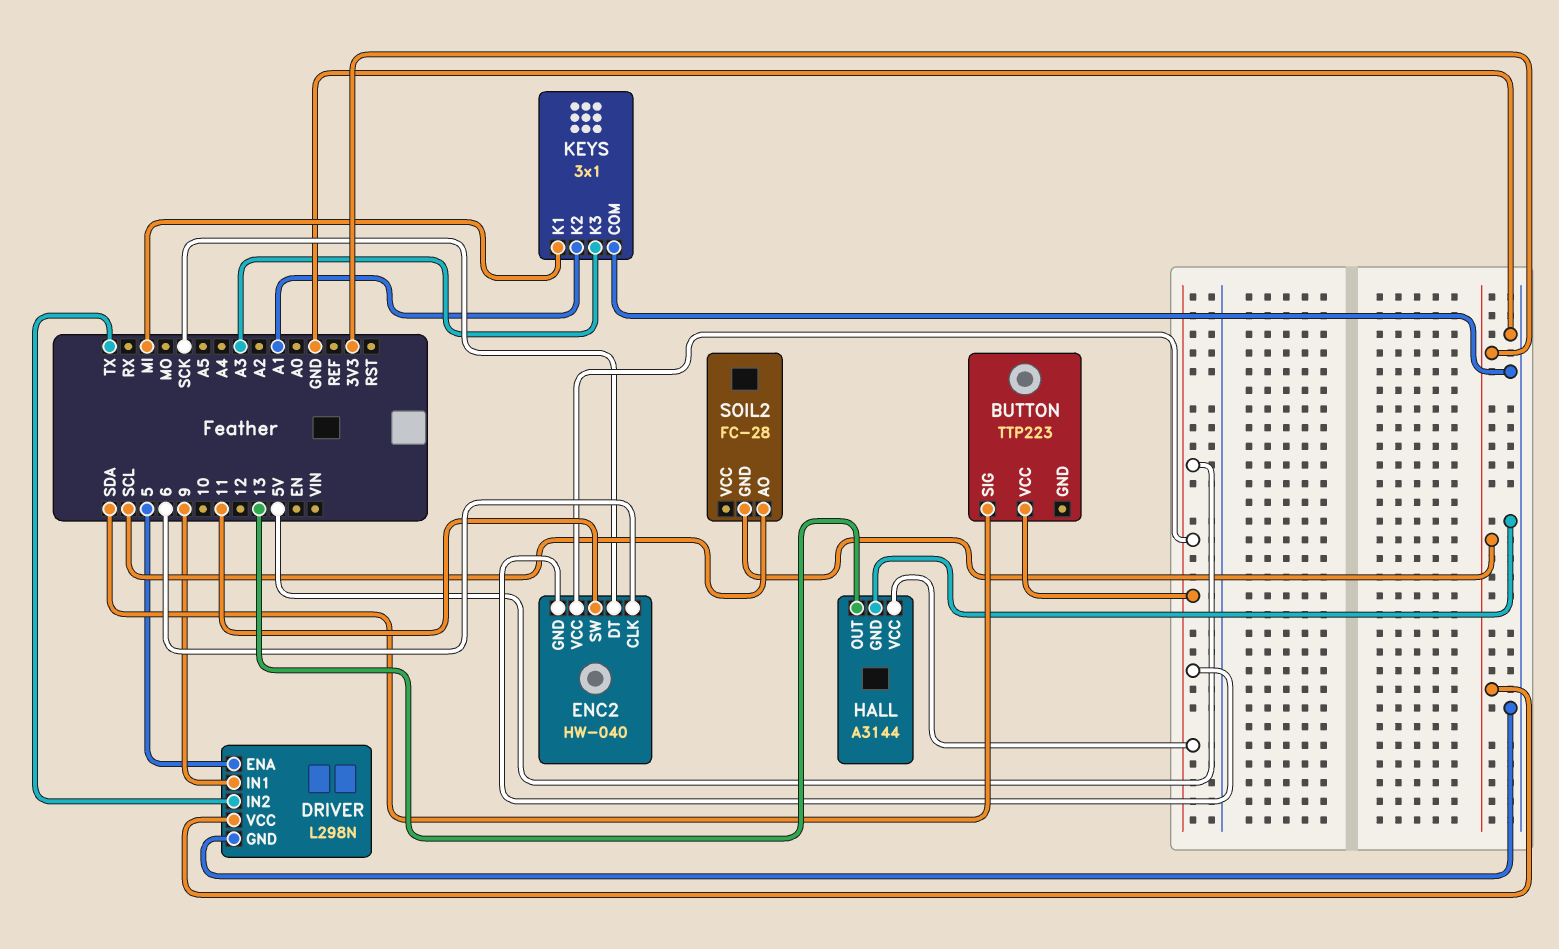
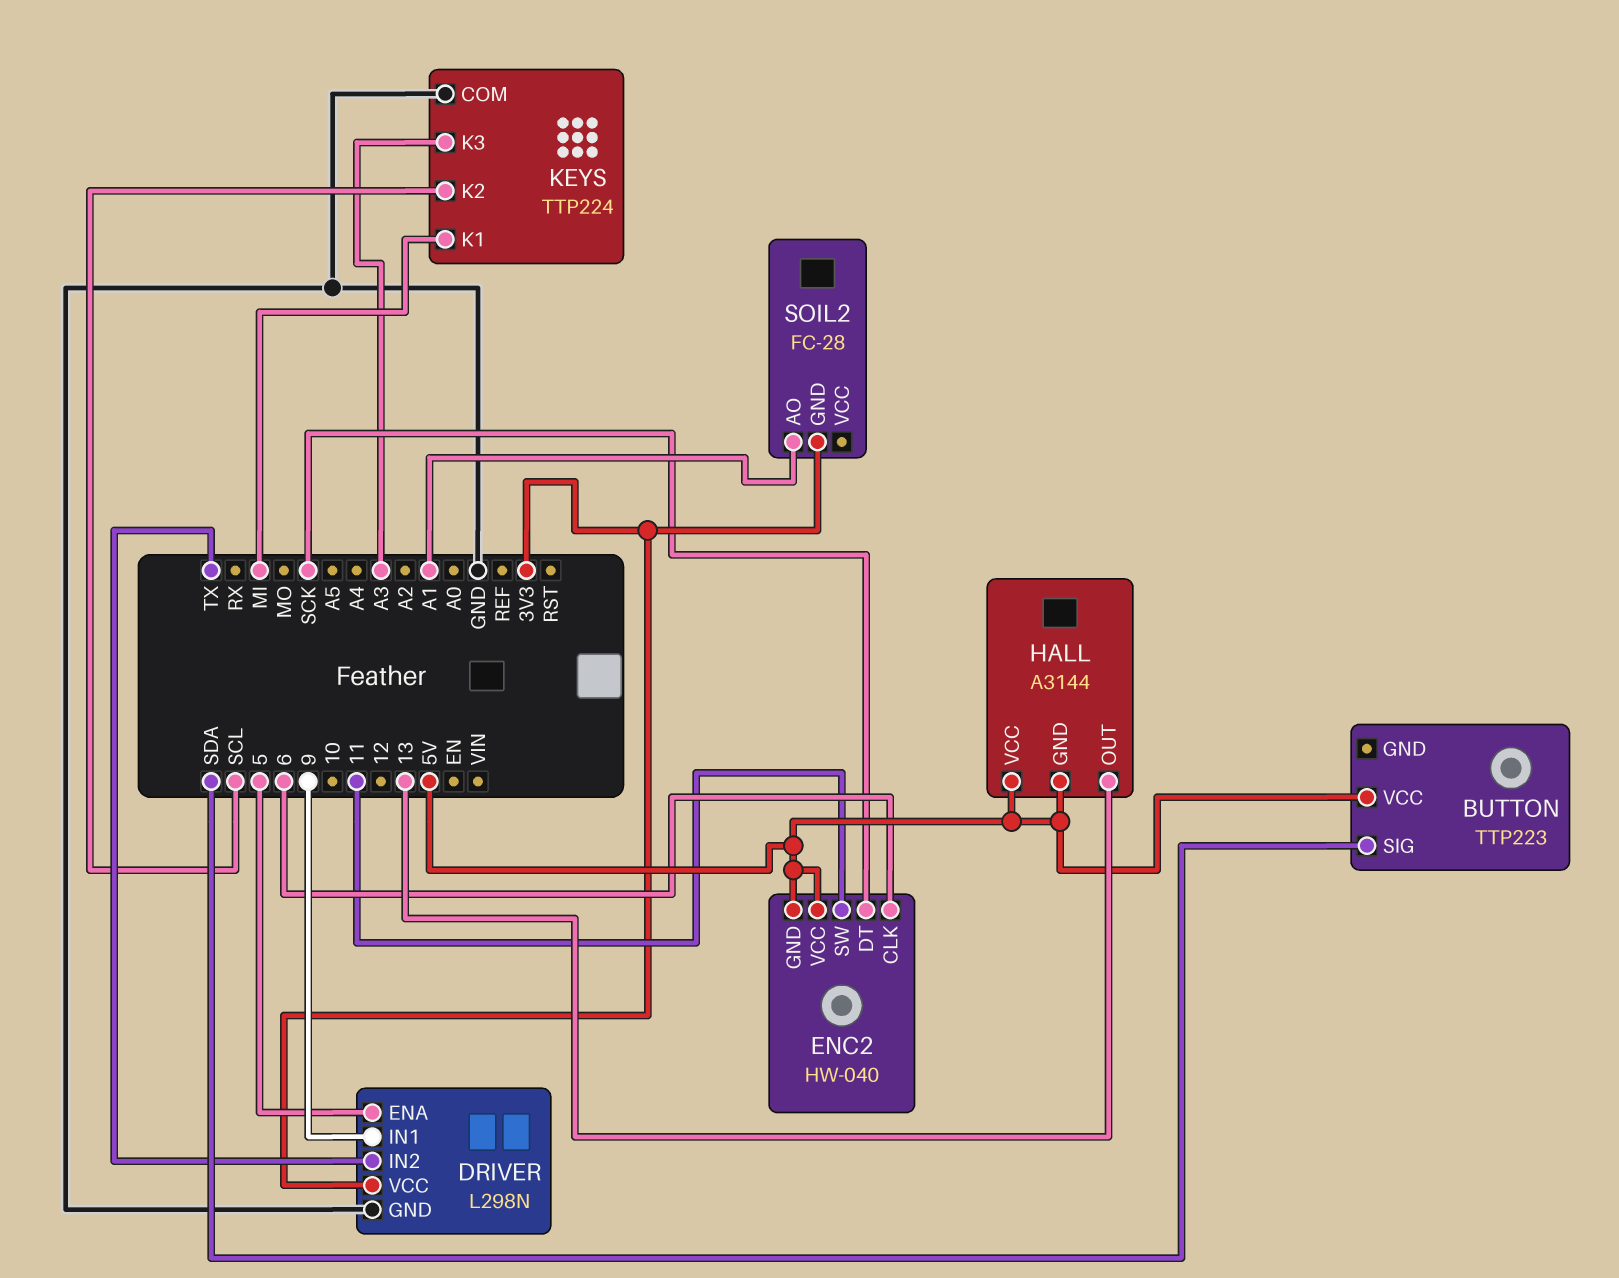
HALL pin GND: GND -> 5V
KEYS: 3x1 -> TTP224
KEYS pin K2: A1 -> SCL
SOIL2 pin AO: SCL -> A1

